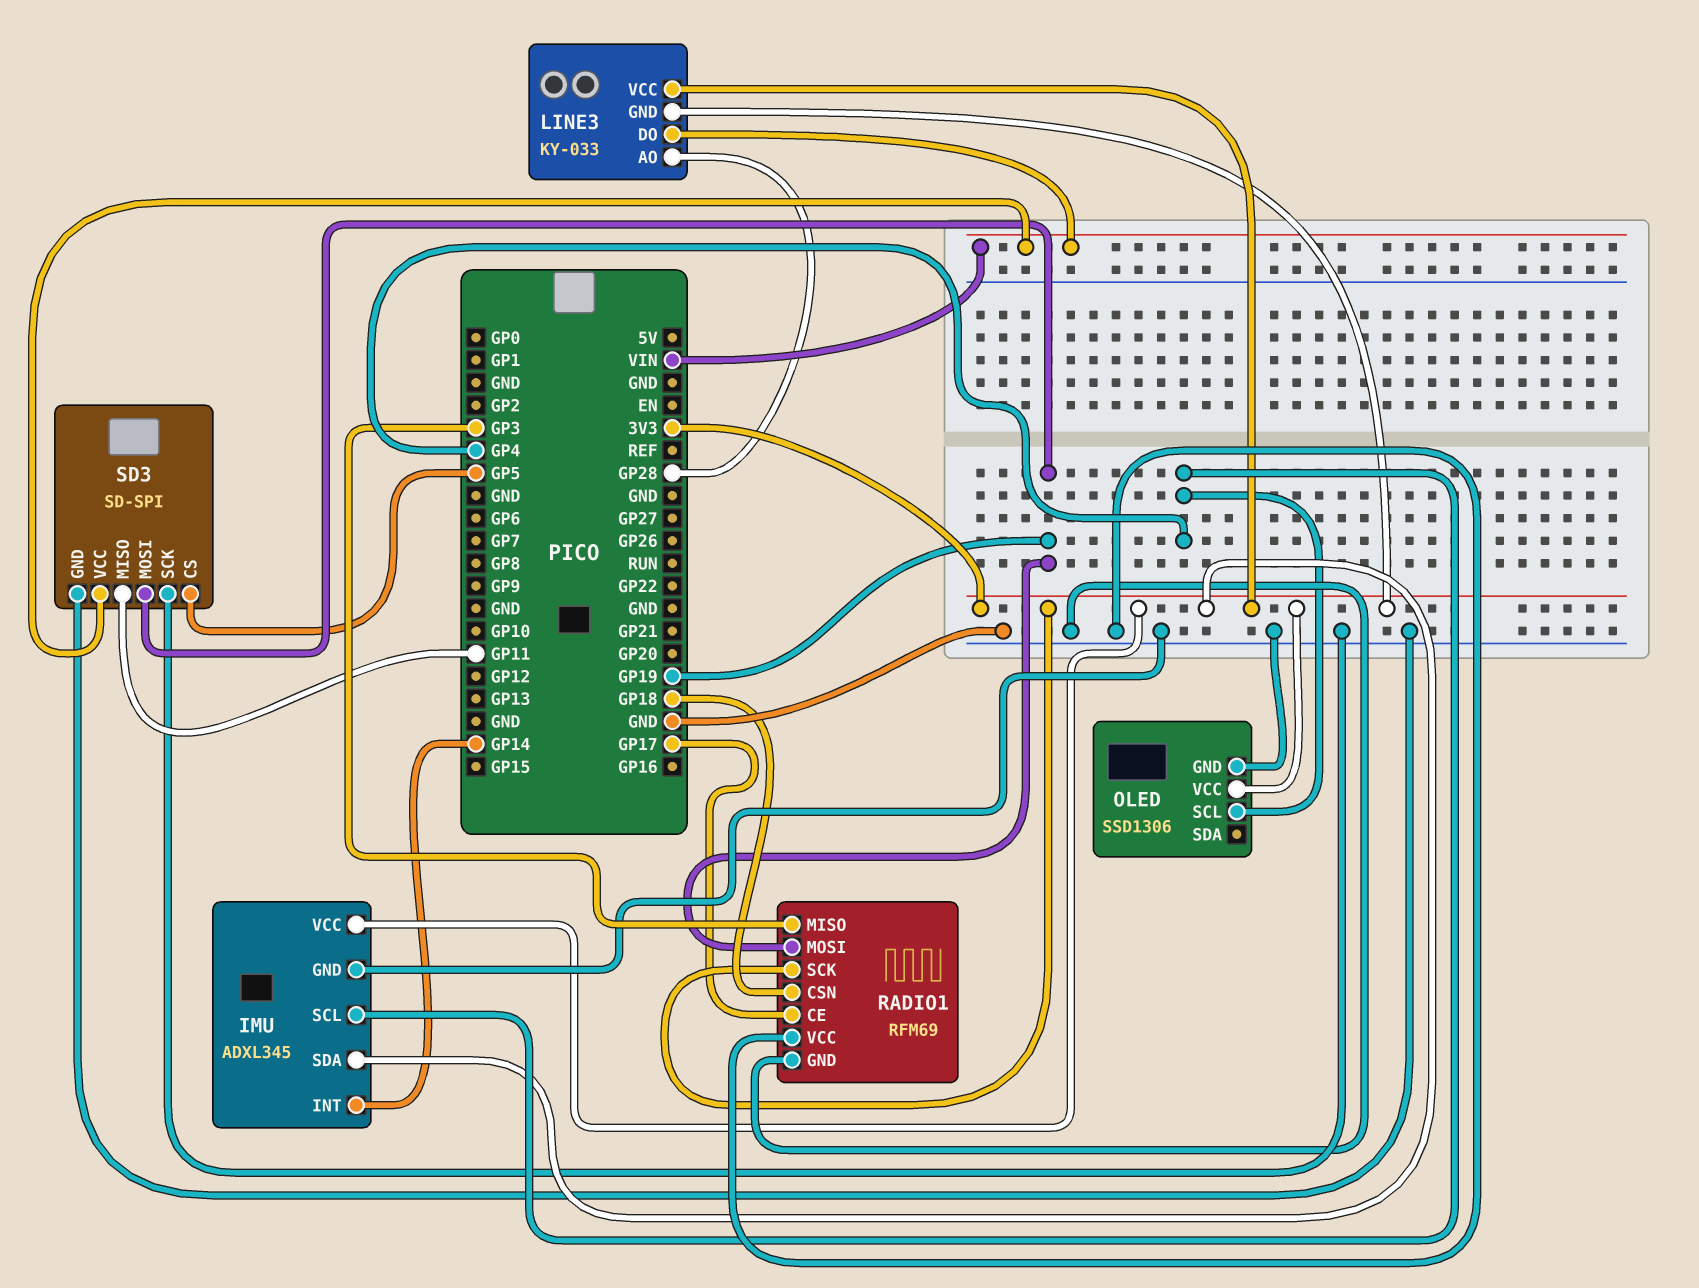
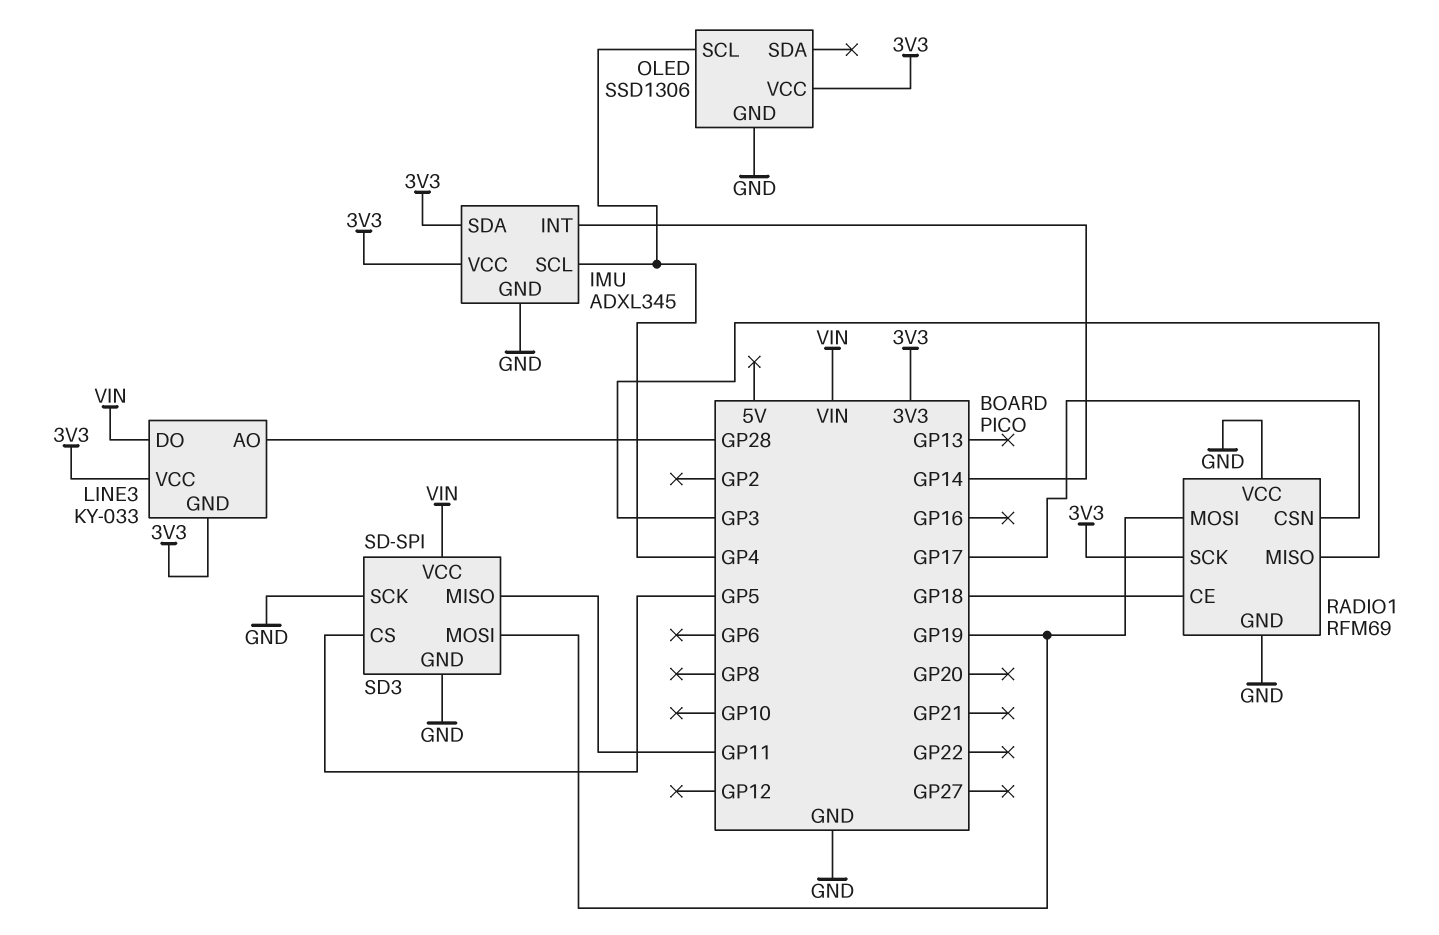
RADIO1 pin CE: GP17 -> GP18
RADIO1 pin CSN: GP18 -> GP17

